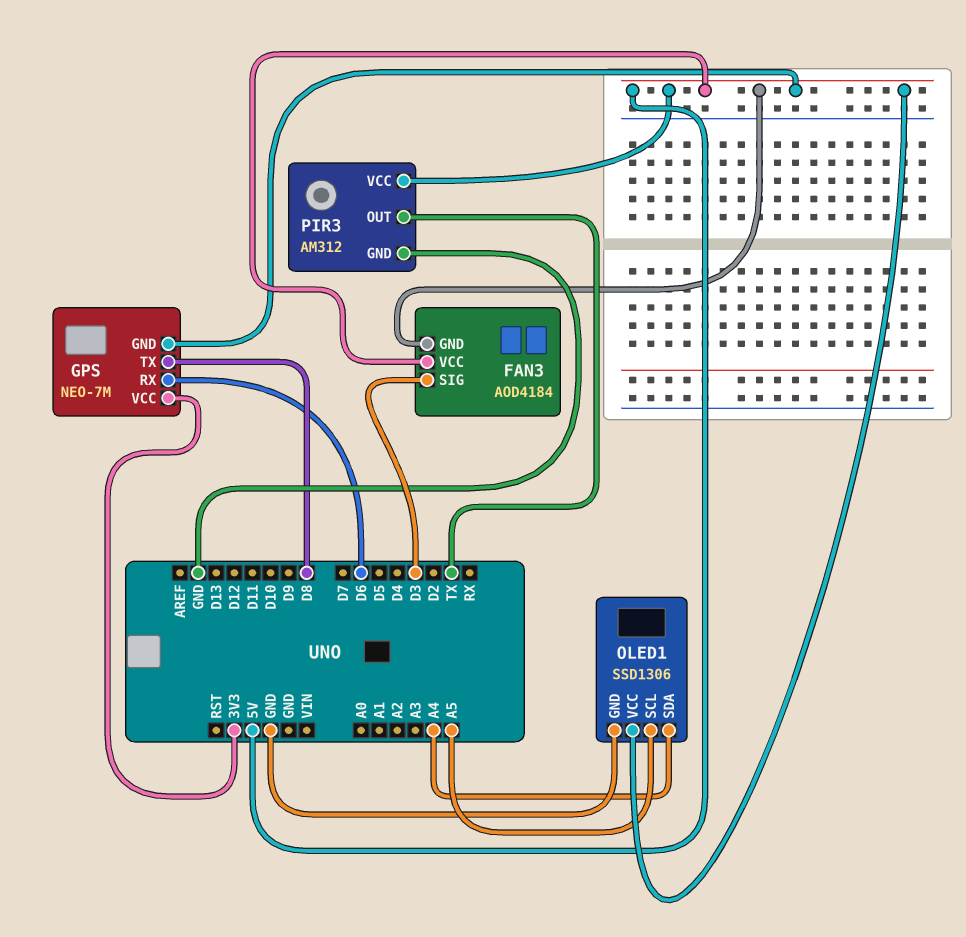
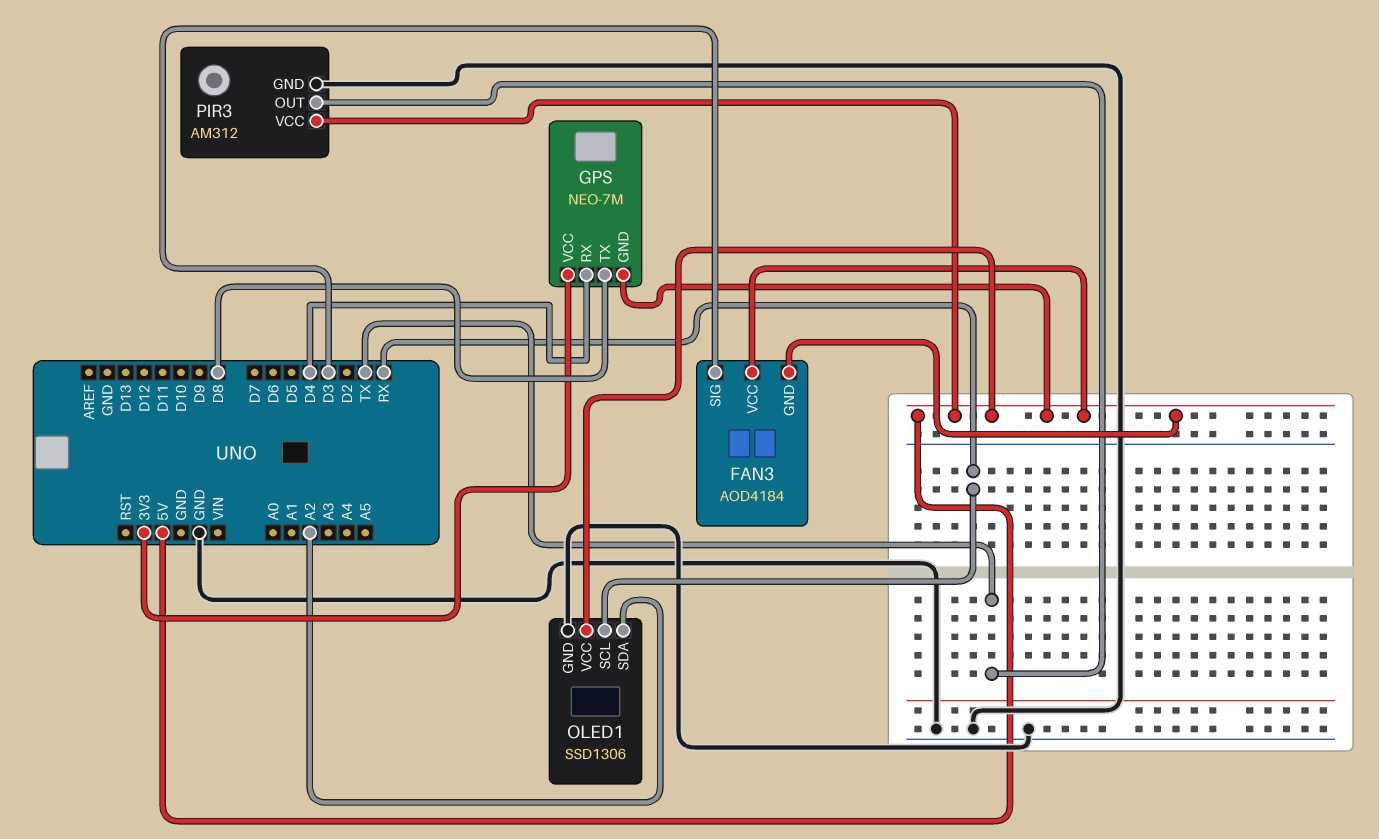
GPS pin RX: D6 -> D4
OLED1 pin SCL: A5 -> RX
OLED1 pin SDA: A4 -> A2

